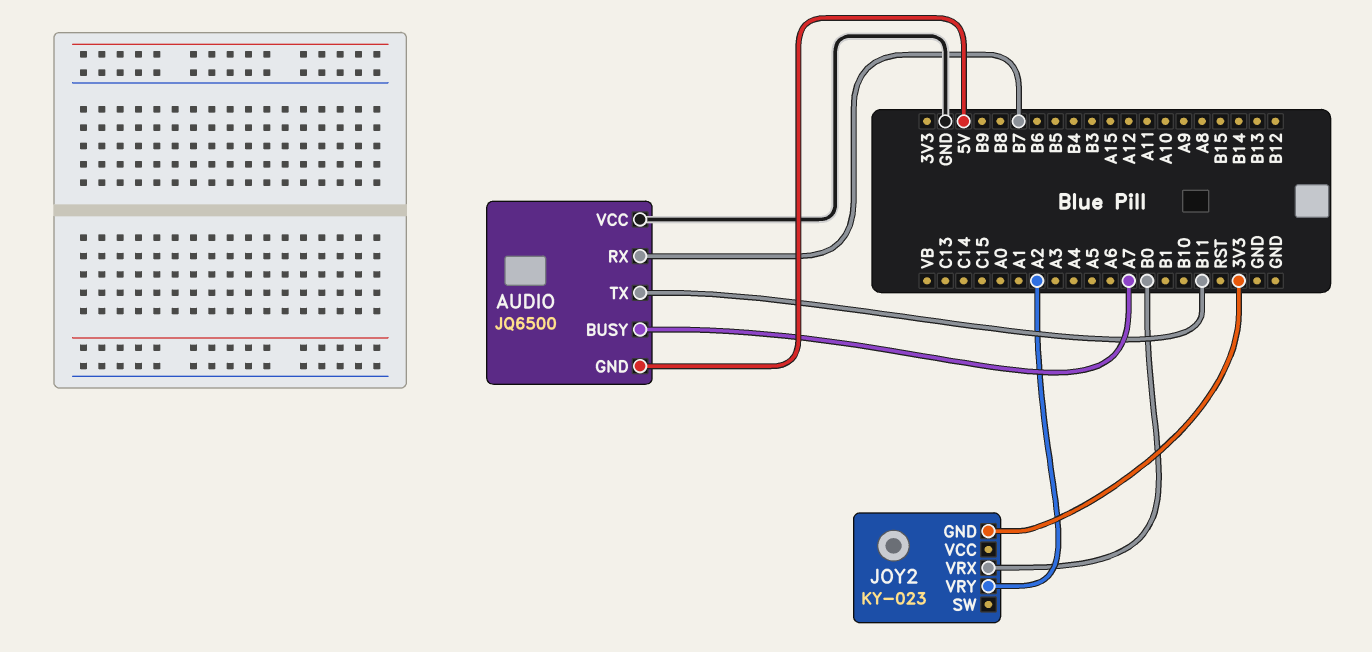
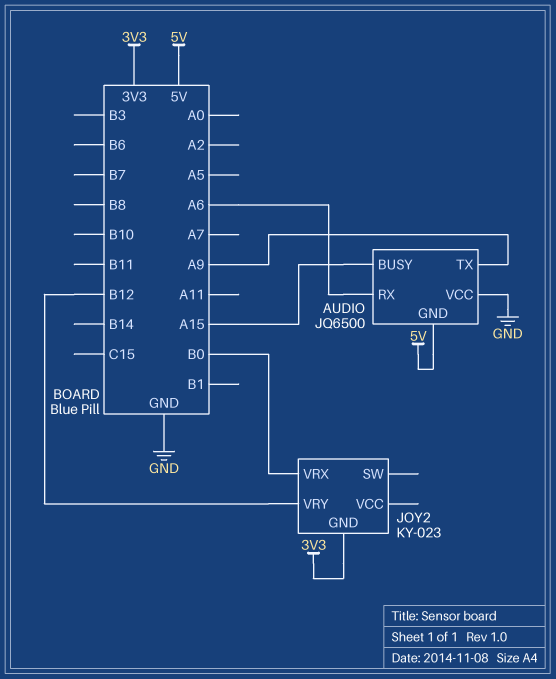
AUDIO pin BUSY: A7 -> A15
AUDIO pin RX: B7 -> A6
AUDIO pin TX: B11 -> A9
JOY2 pin VRY: A2 -> B12

